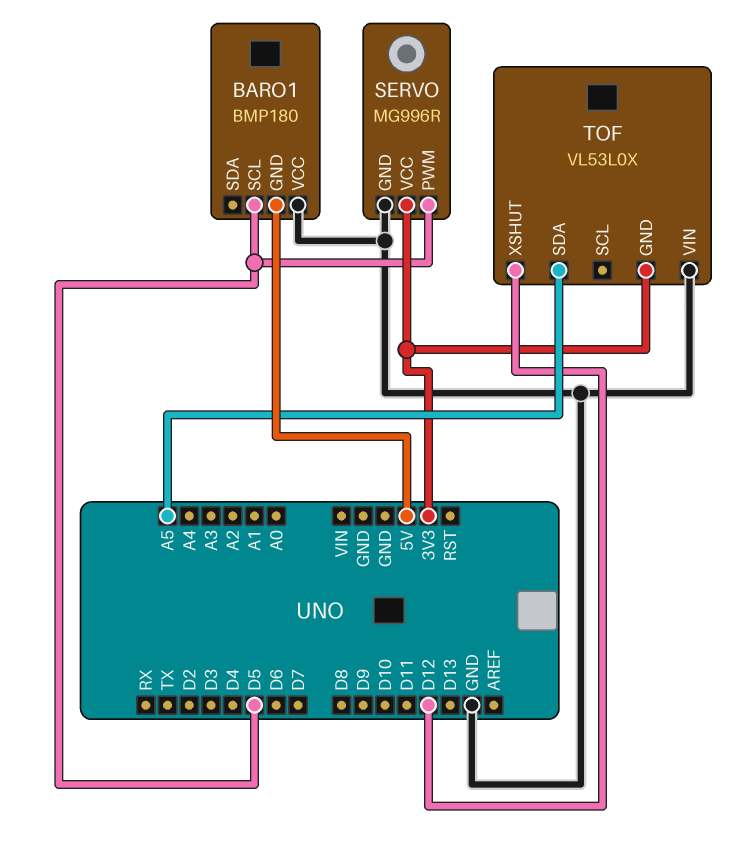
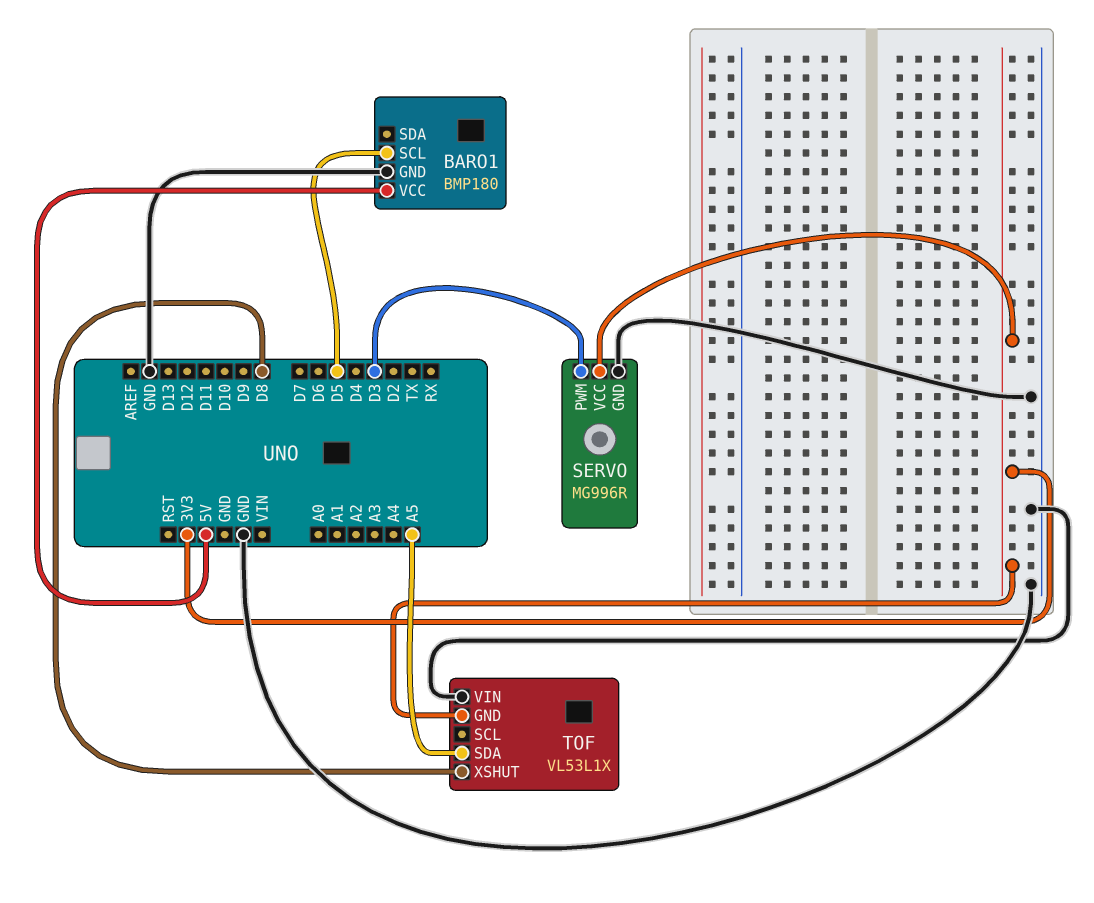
BARO1 pin GND: 5V -> GND
BARO1 pin VCC: GND -> 5V
SERVO pin PWM: D5 -> D3
TOF: VL53L0X -> VL53L1X
TOF pin XSHUT: D12 -> D8

